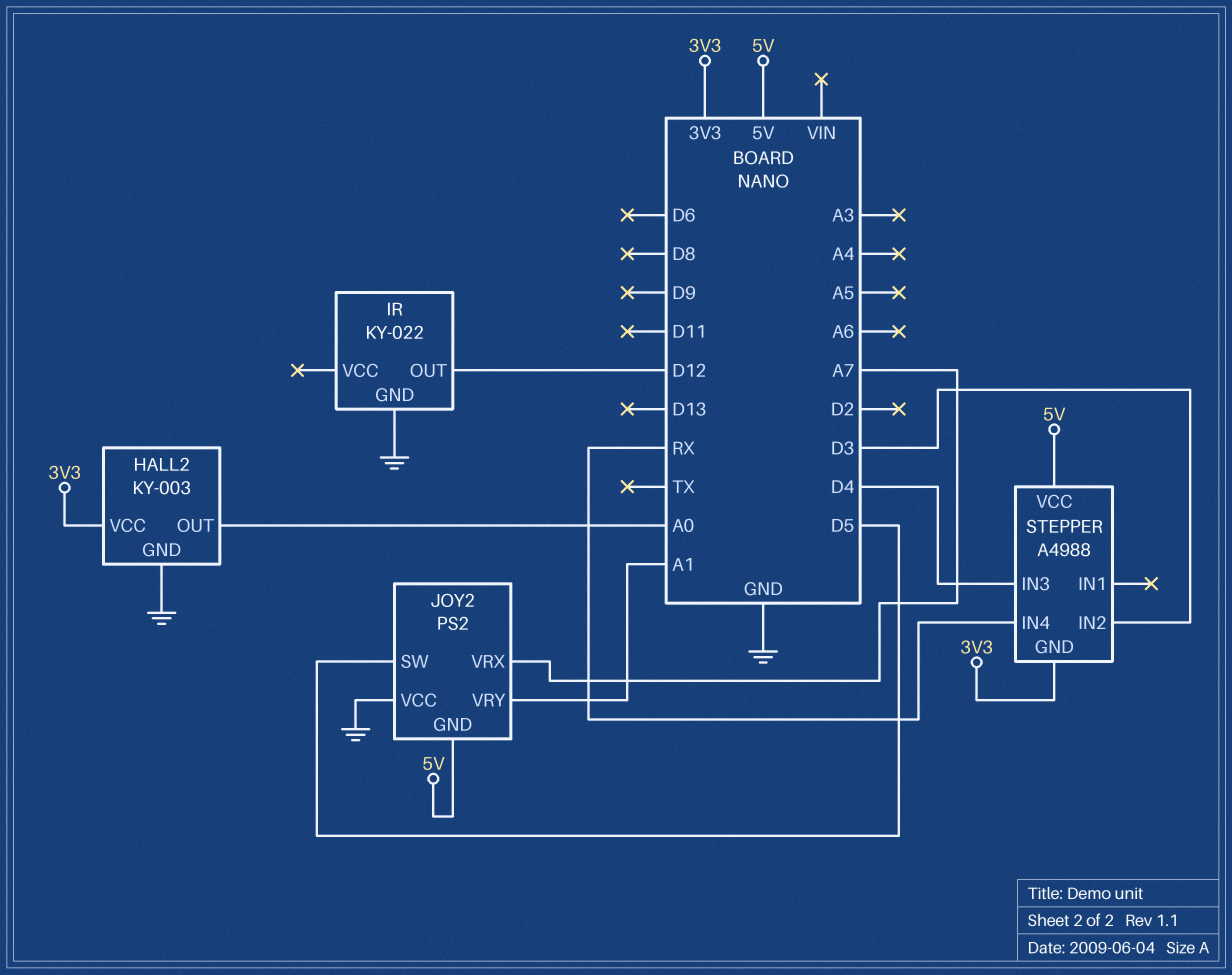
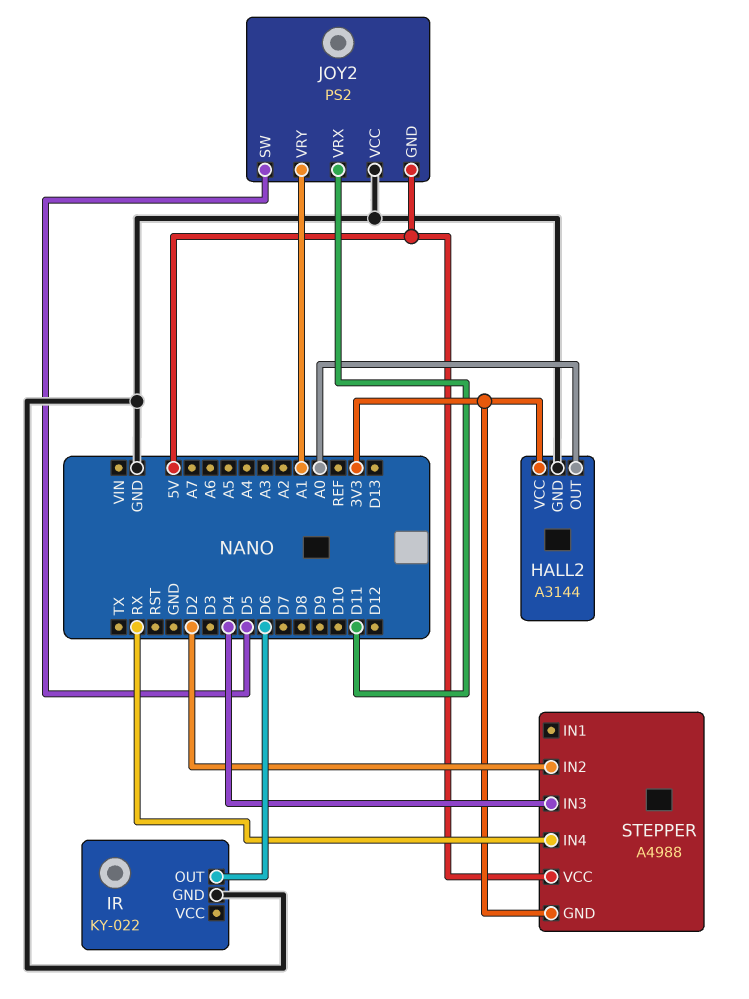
HALL2: KY-003 -> A3144
IR pin OUT: D12 -> D6
JOY2 pin VRX: A7 -> D11
STEPPER pin IN2: D3 -> D2

